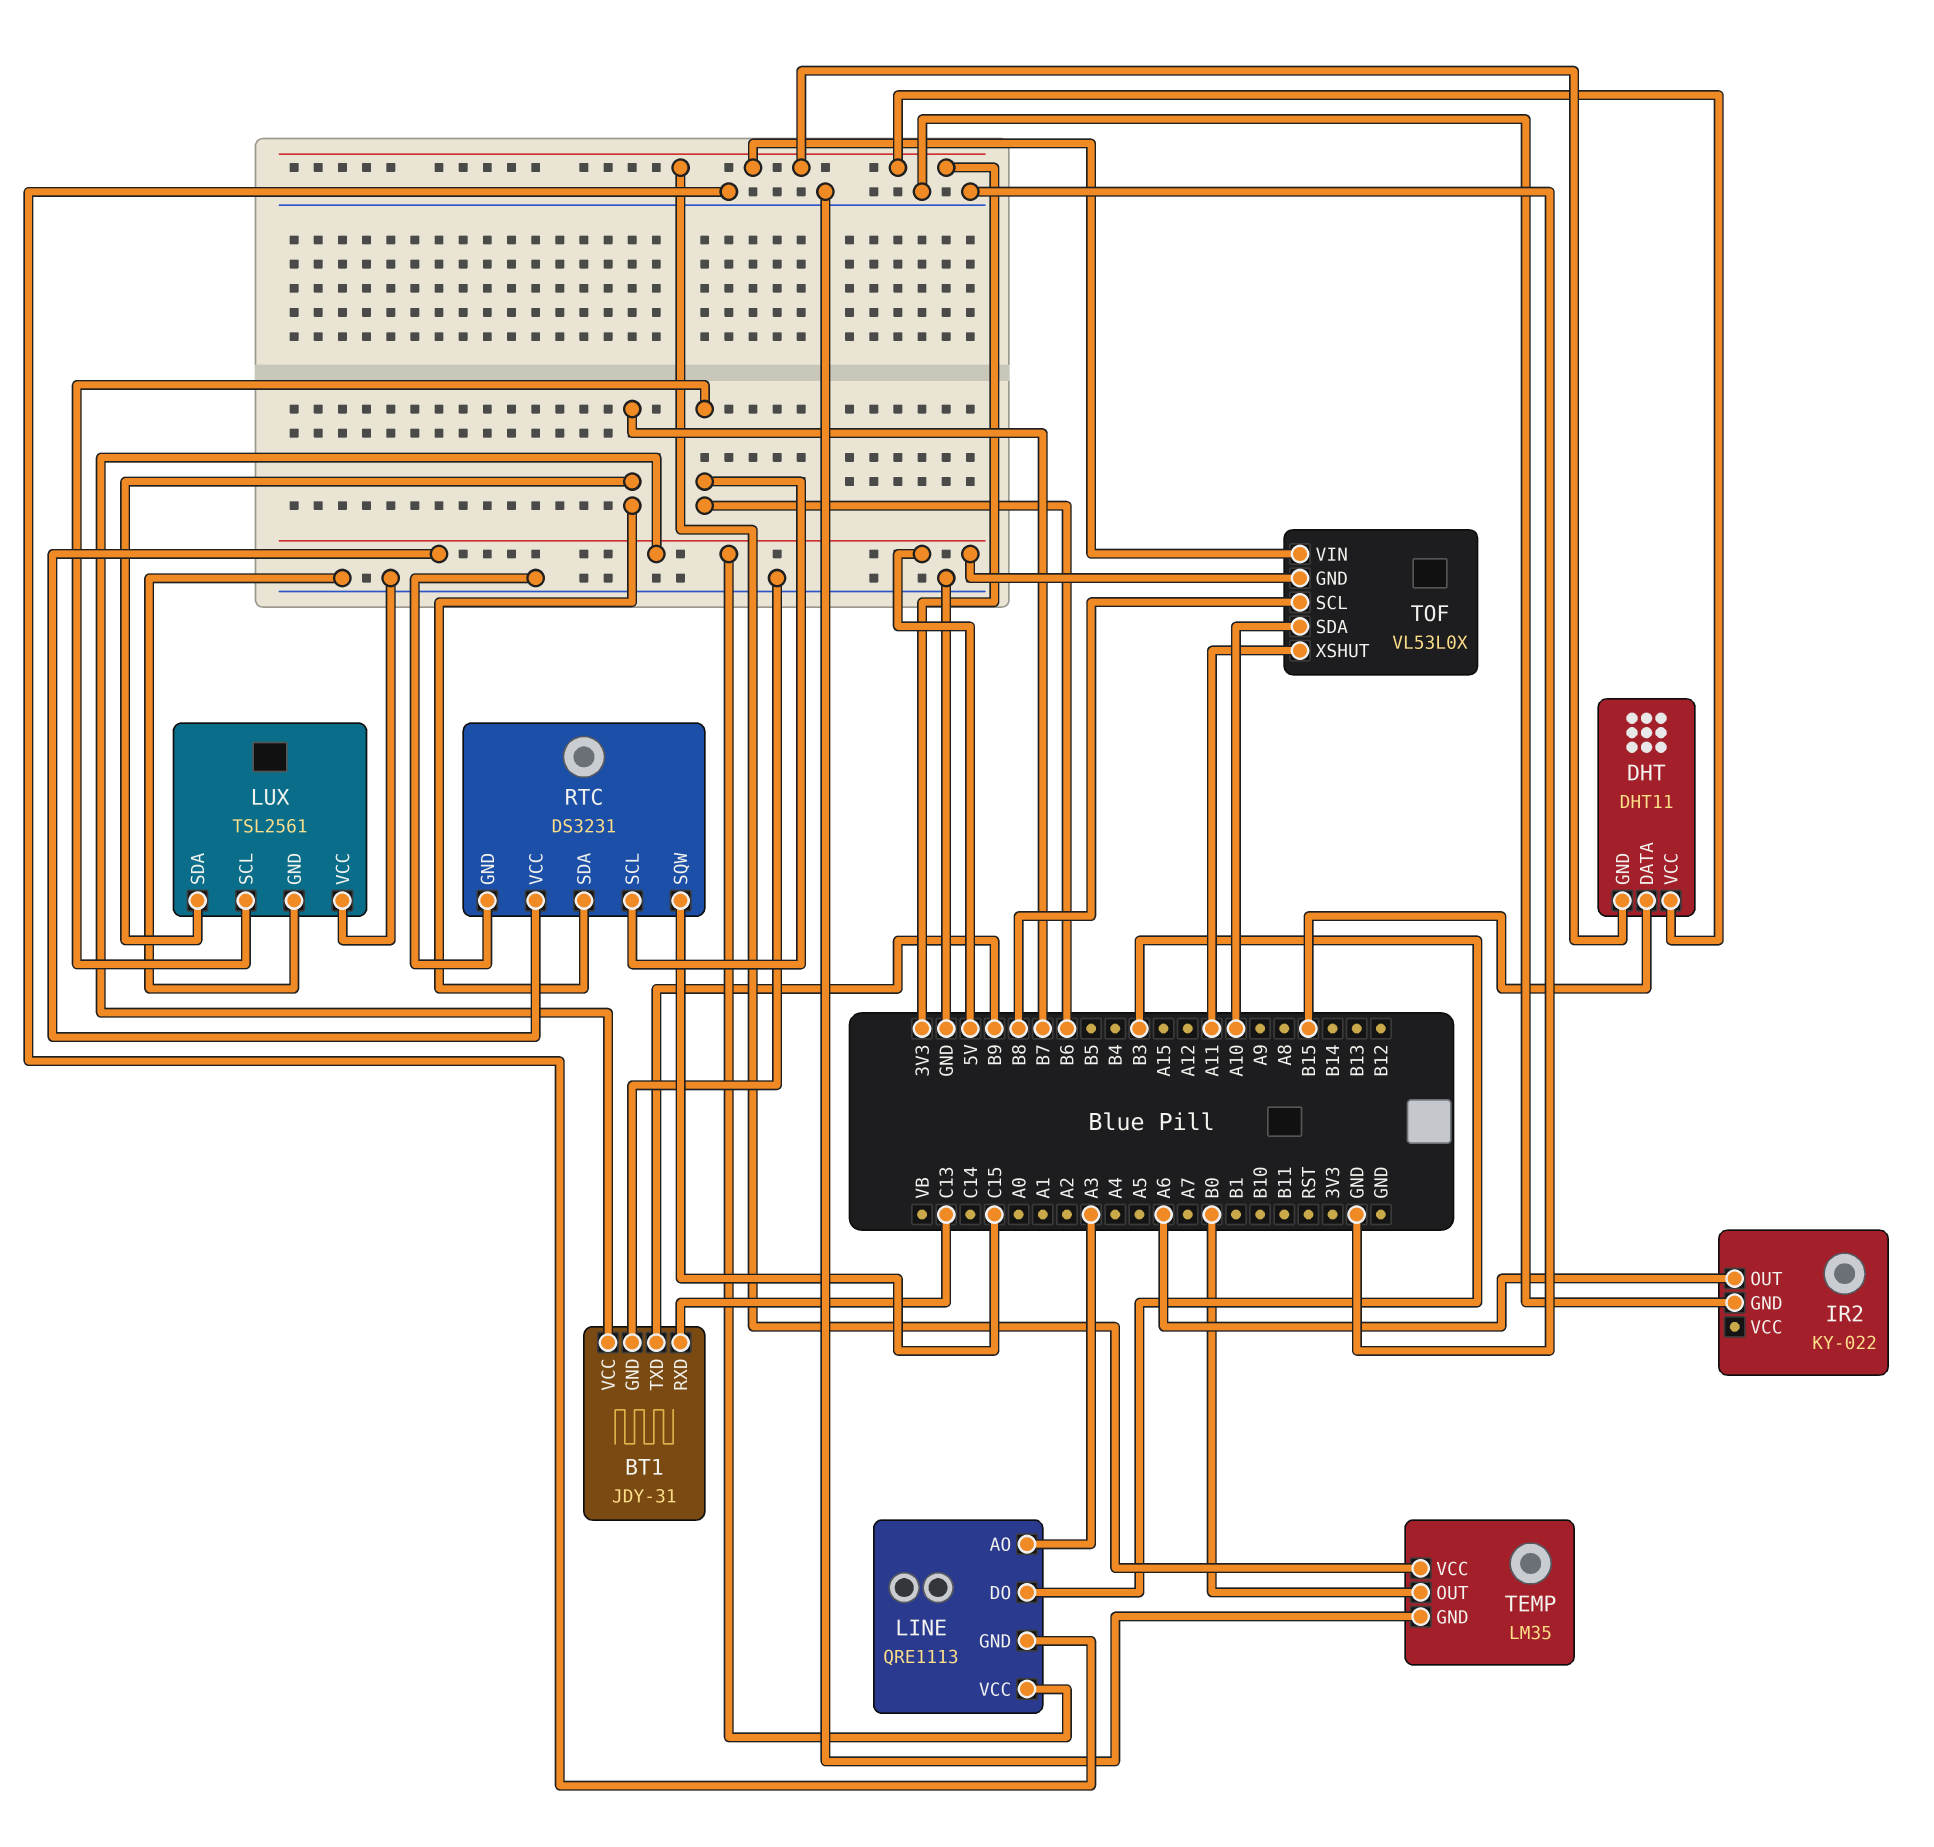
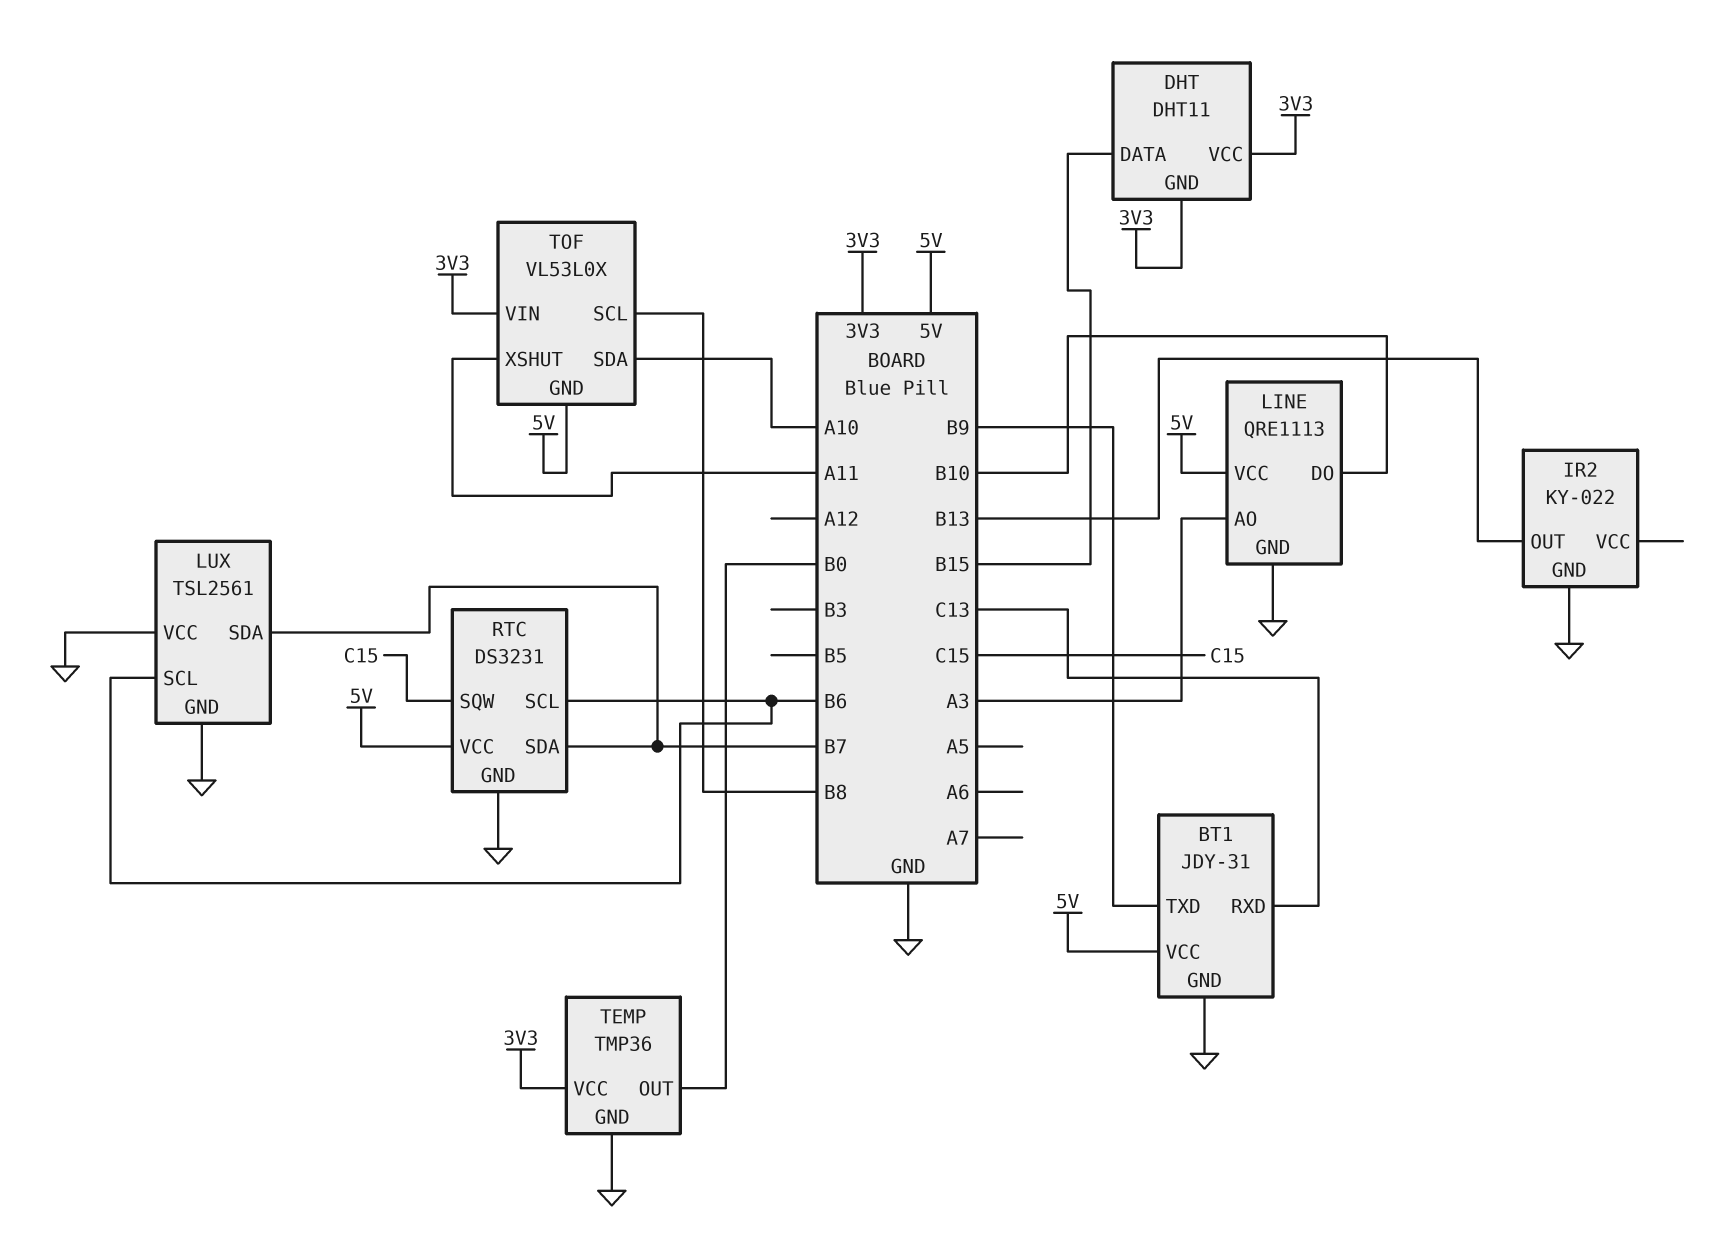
IR2 pin OUT: A6 -> B13
LINE pin DO: B3 -> B10
TEMP: LM35 -> TMP36

